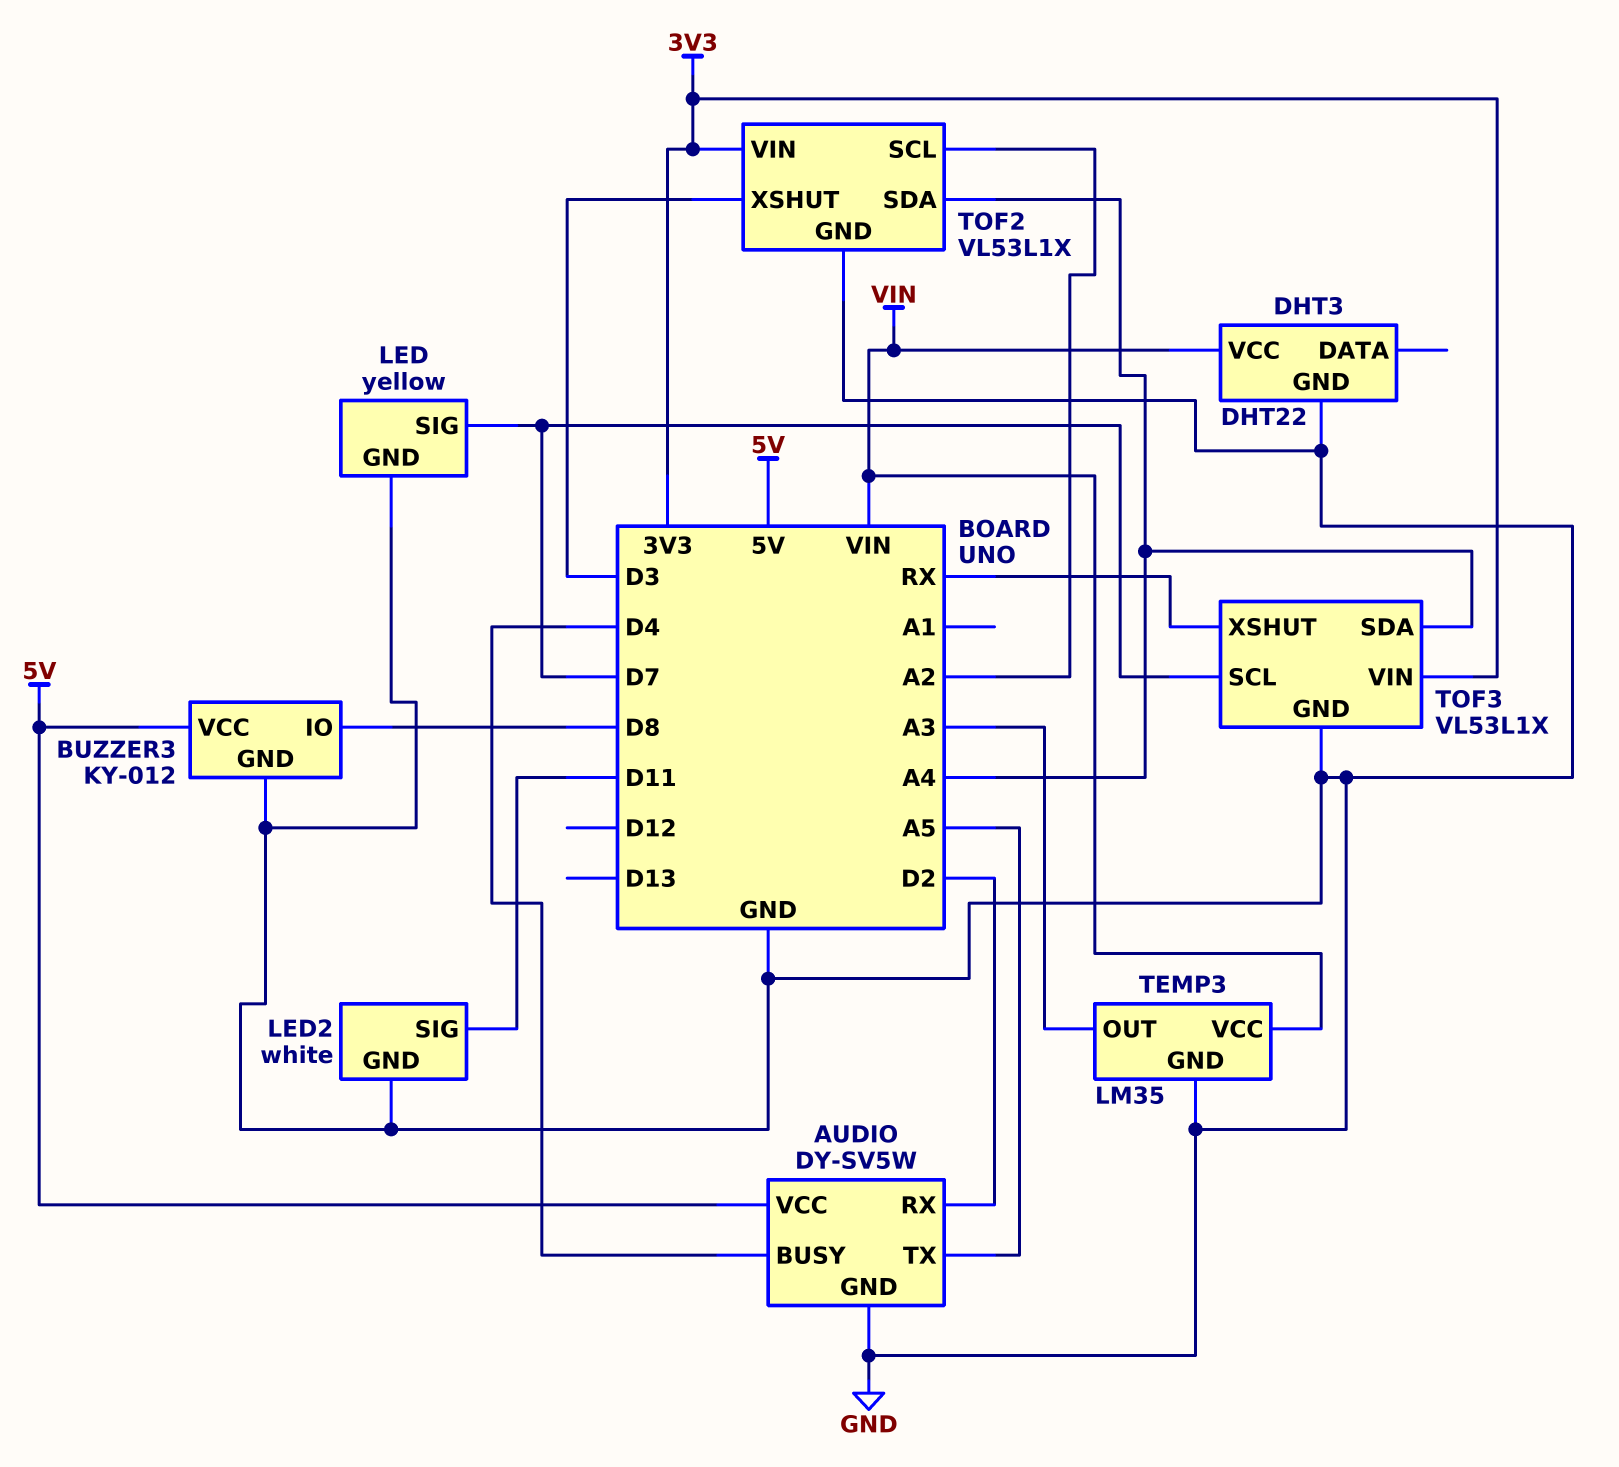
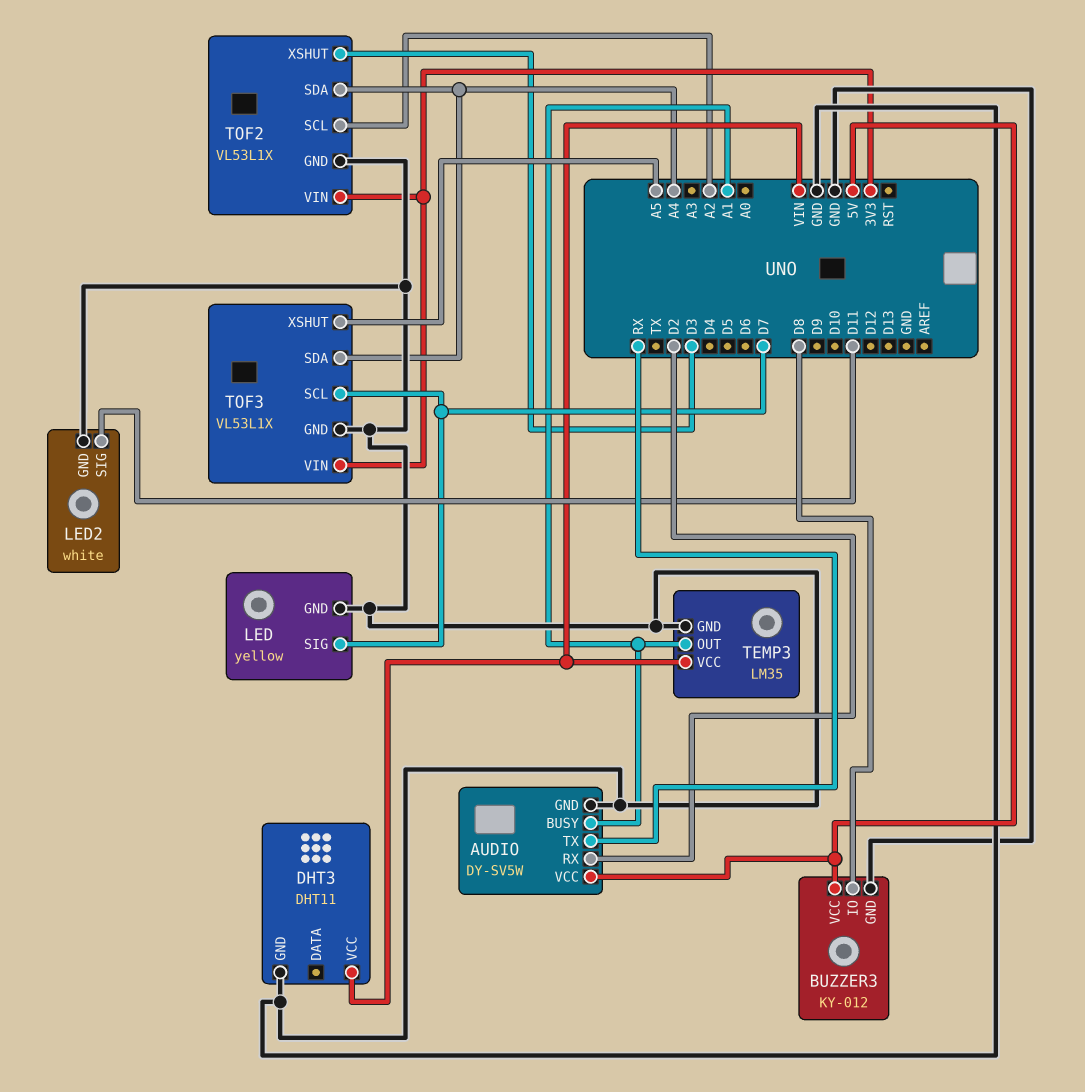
AUDIO pin BUSY: D4 -> A1
AUDIO pin TX: A5 -> RX
DHT3: DHT22 -> DHT11
TEMP3 pin OUT: A3 -> A1
TOF3 pin XSHUT: RX -> A5

